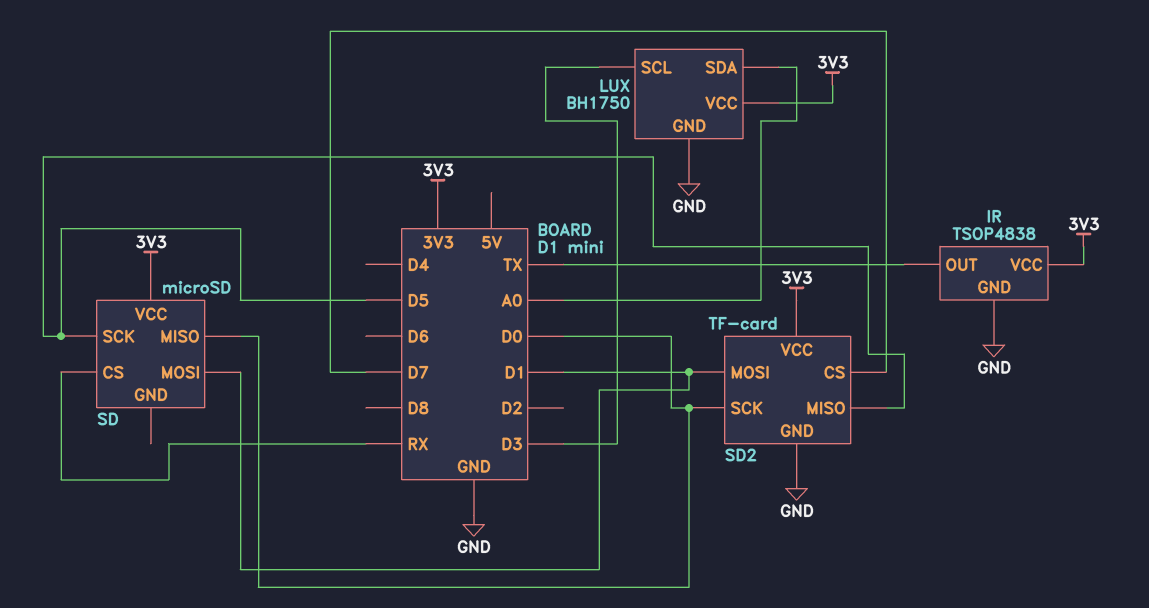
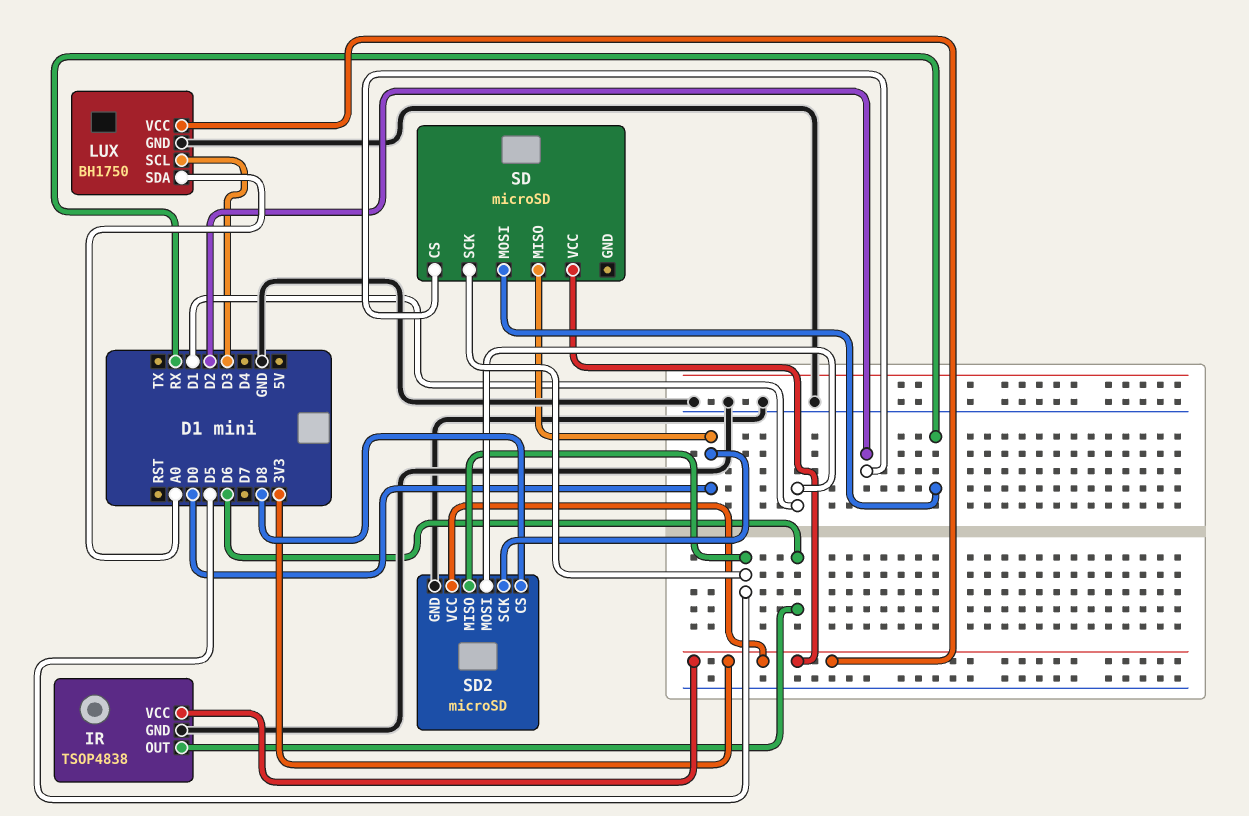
IR pin OUT: TX -> D6
SD pin CS: RX -> D2
SD pin MOSI: D1 -> RX
SD2: TF-card -> microSD
SD2 pin CS: D7 -> D8

